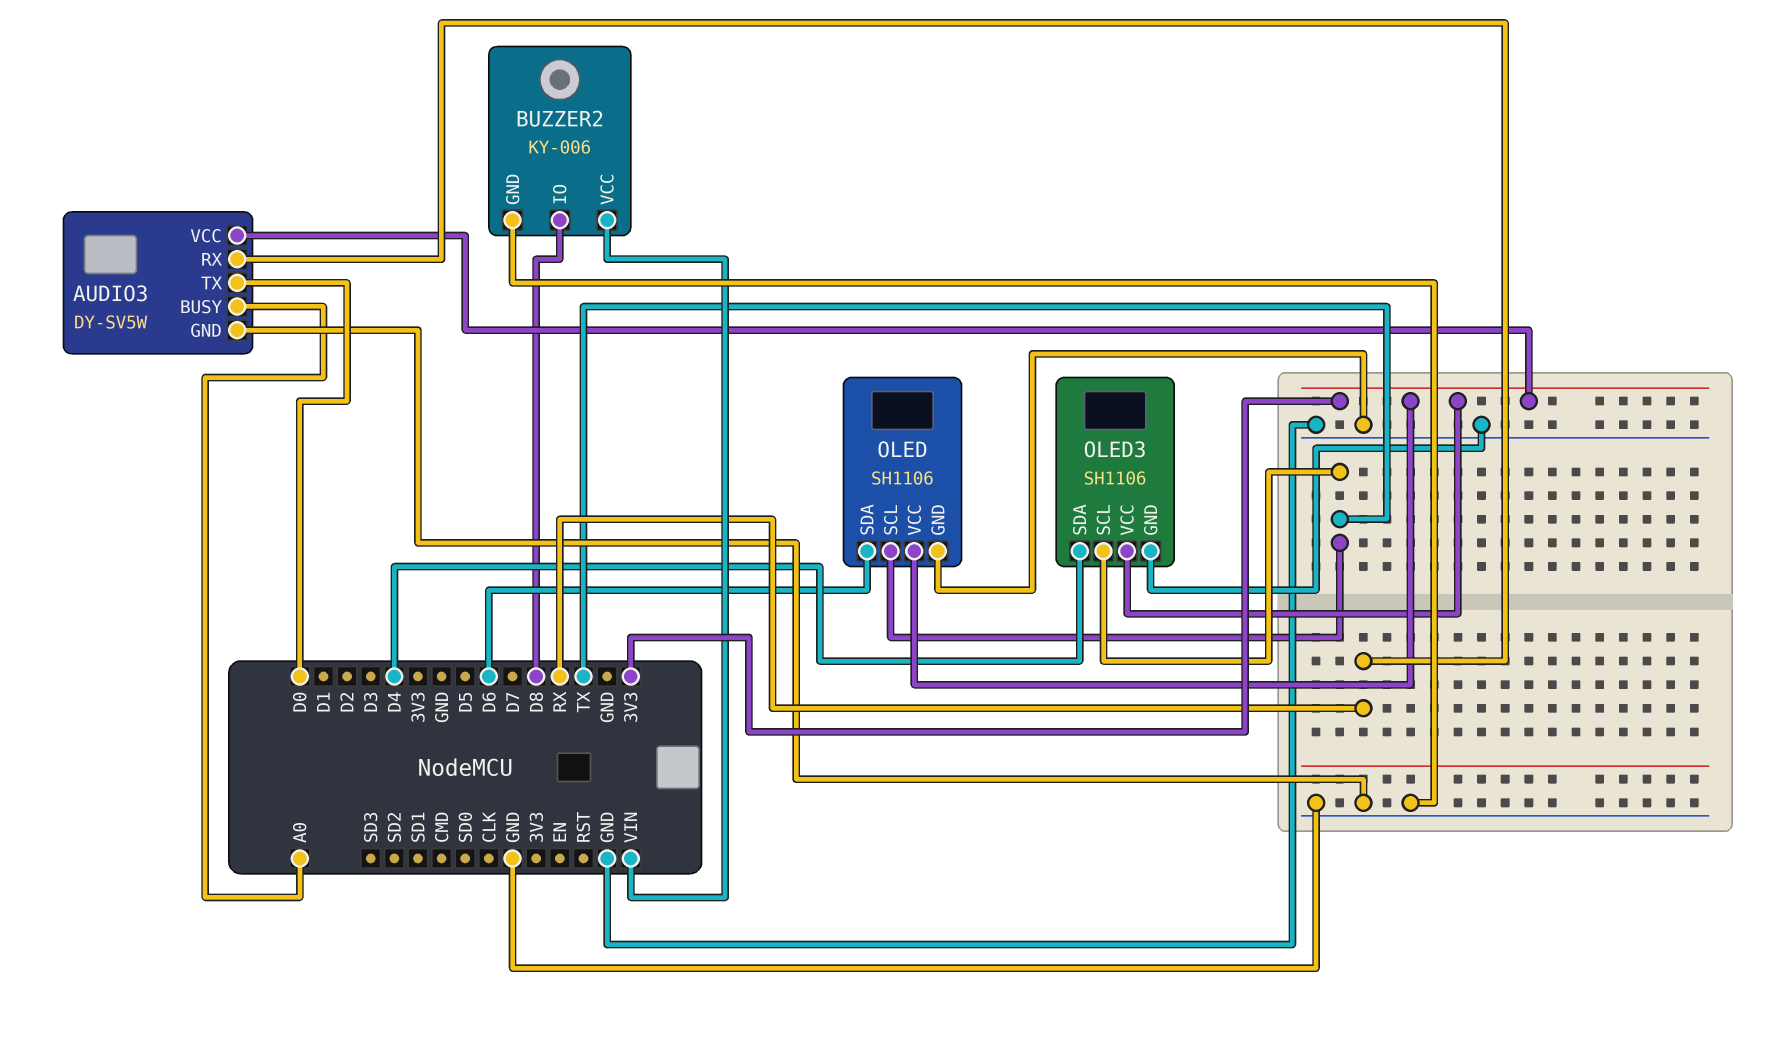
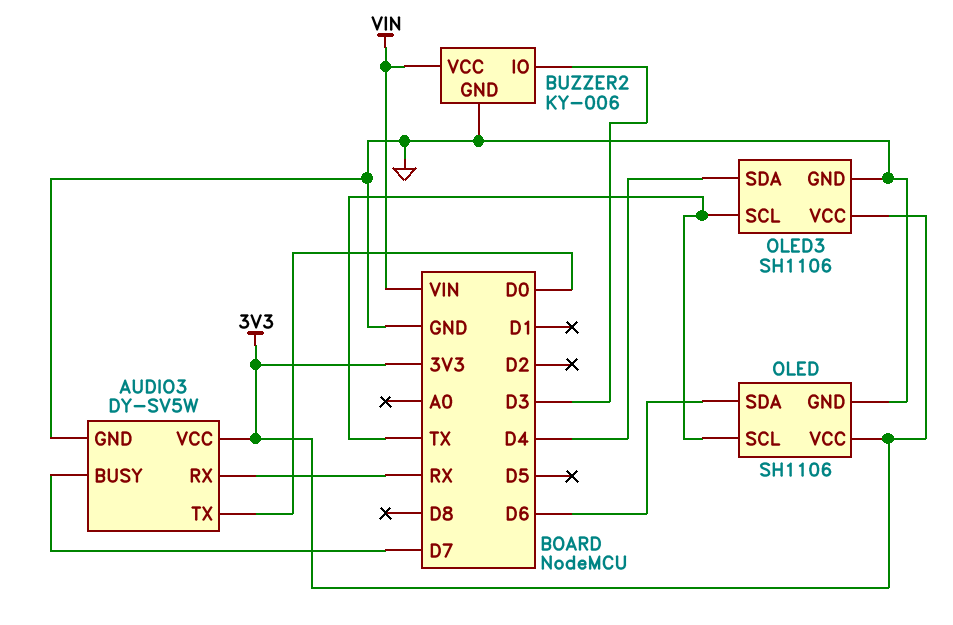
AUDIO3 pin BUSY: A0 -> D7
BUZZER2 pin IO: D8 -> D3

